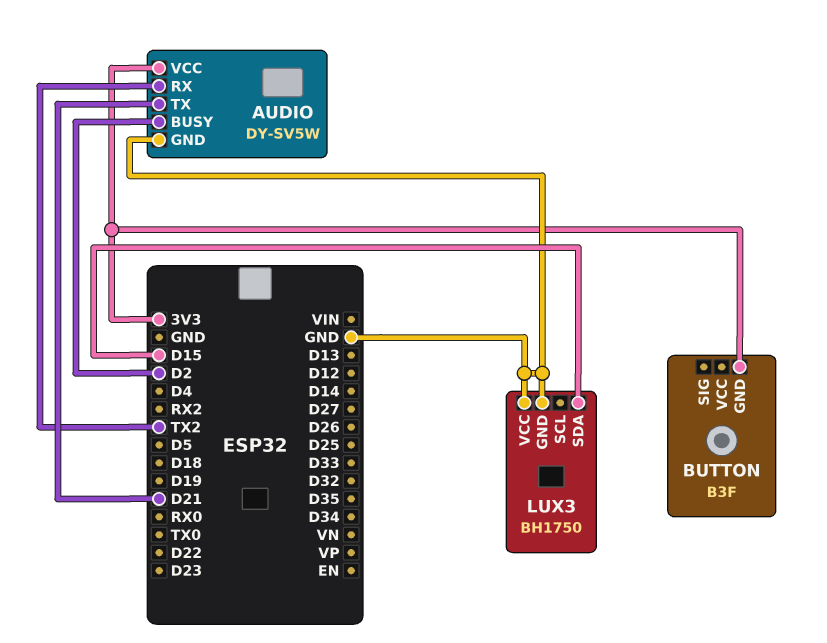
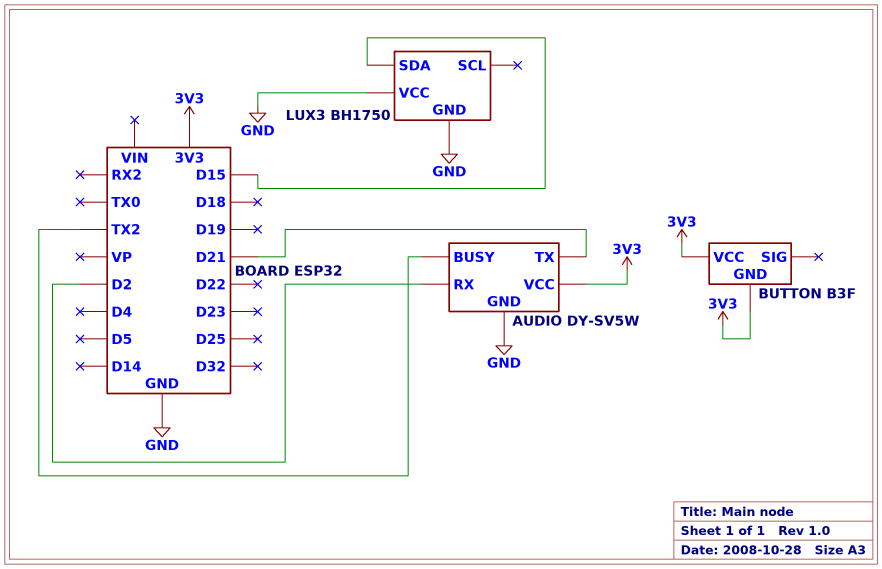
AUDIO pin BUSY: D2 -> TX2
AUDIO pin RX: TX2 -> D2
BUTTON pin VCC: none -> 3V3

